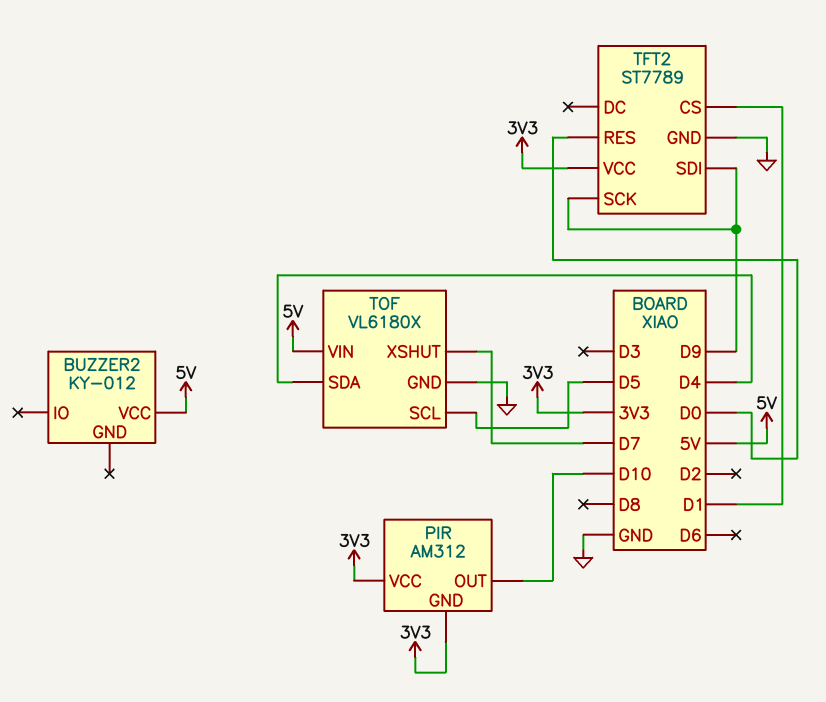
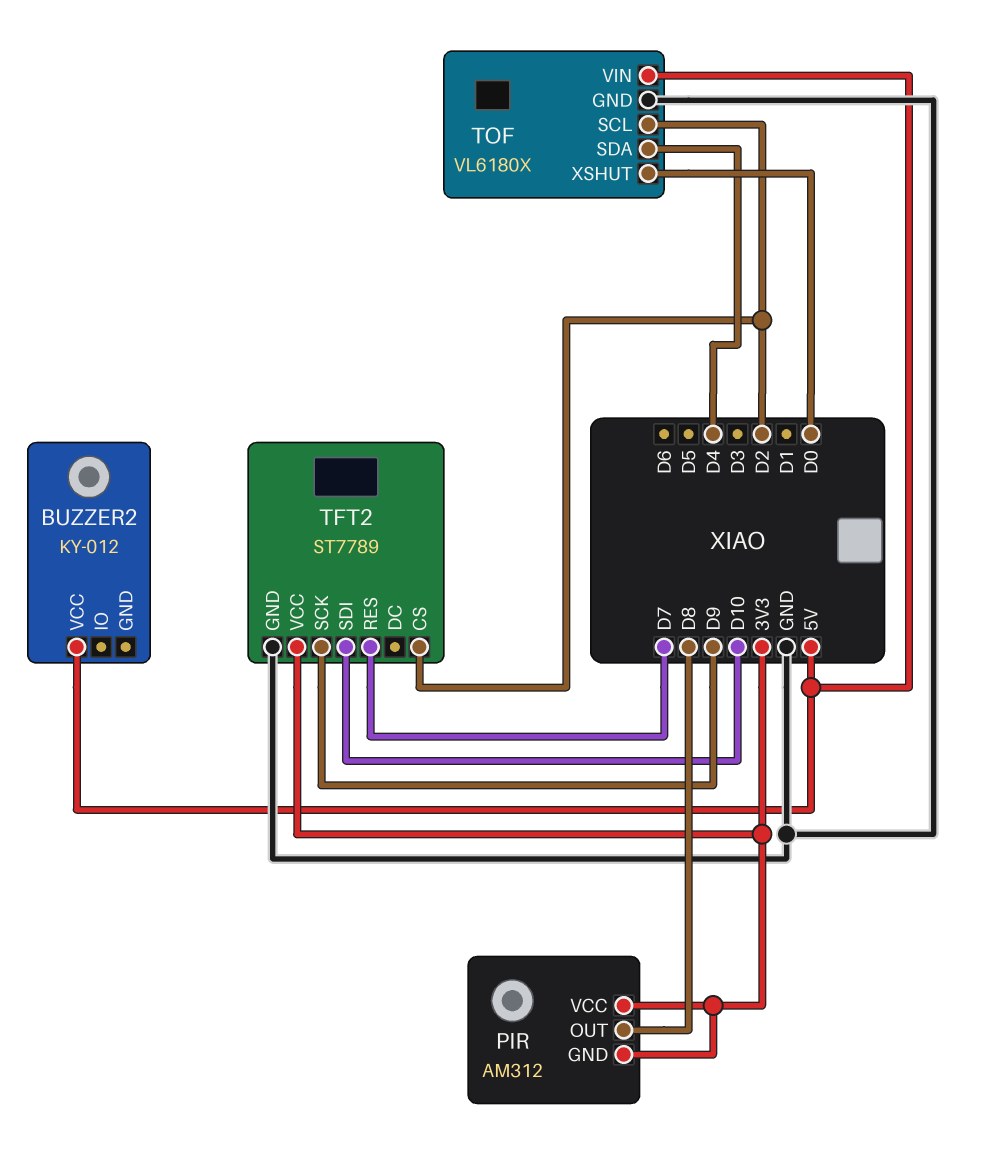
PIR pin OUT: D10 -> D8
TFT2 pin CS: D1 -> D2
TFT2 pin RES: D0 -> D7
TFT2 pin SDI: D9 -> D10
TOF pin SCL: D5 -> D2
TOF pin XSHUT: D7 -> D0

